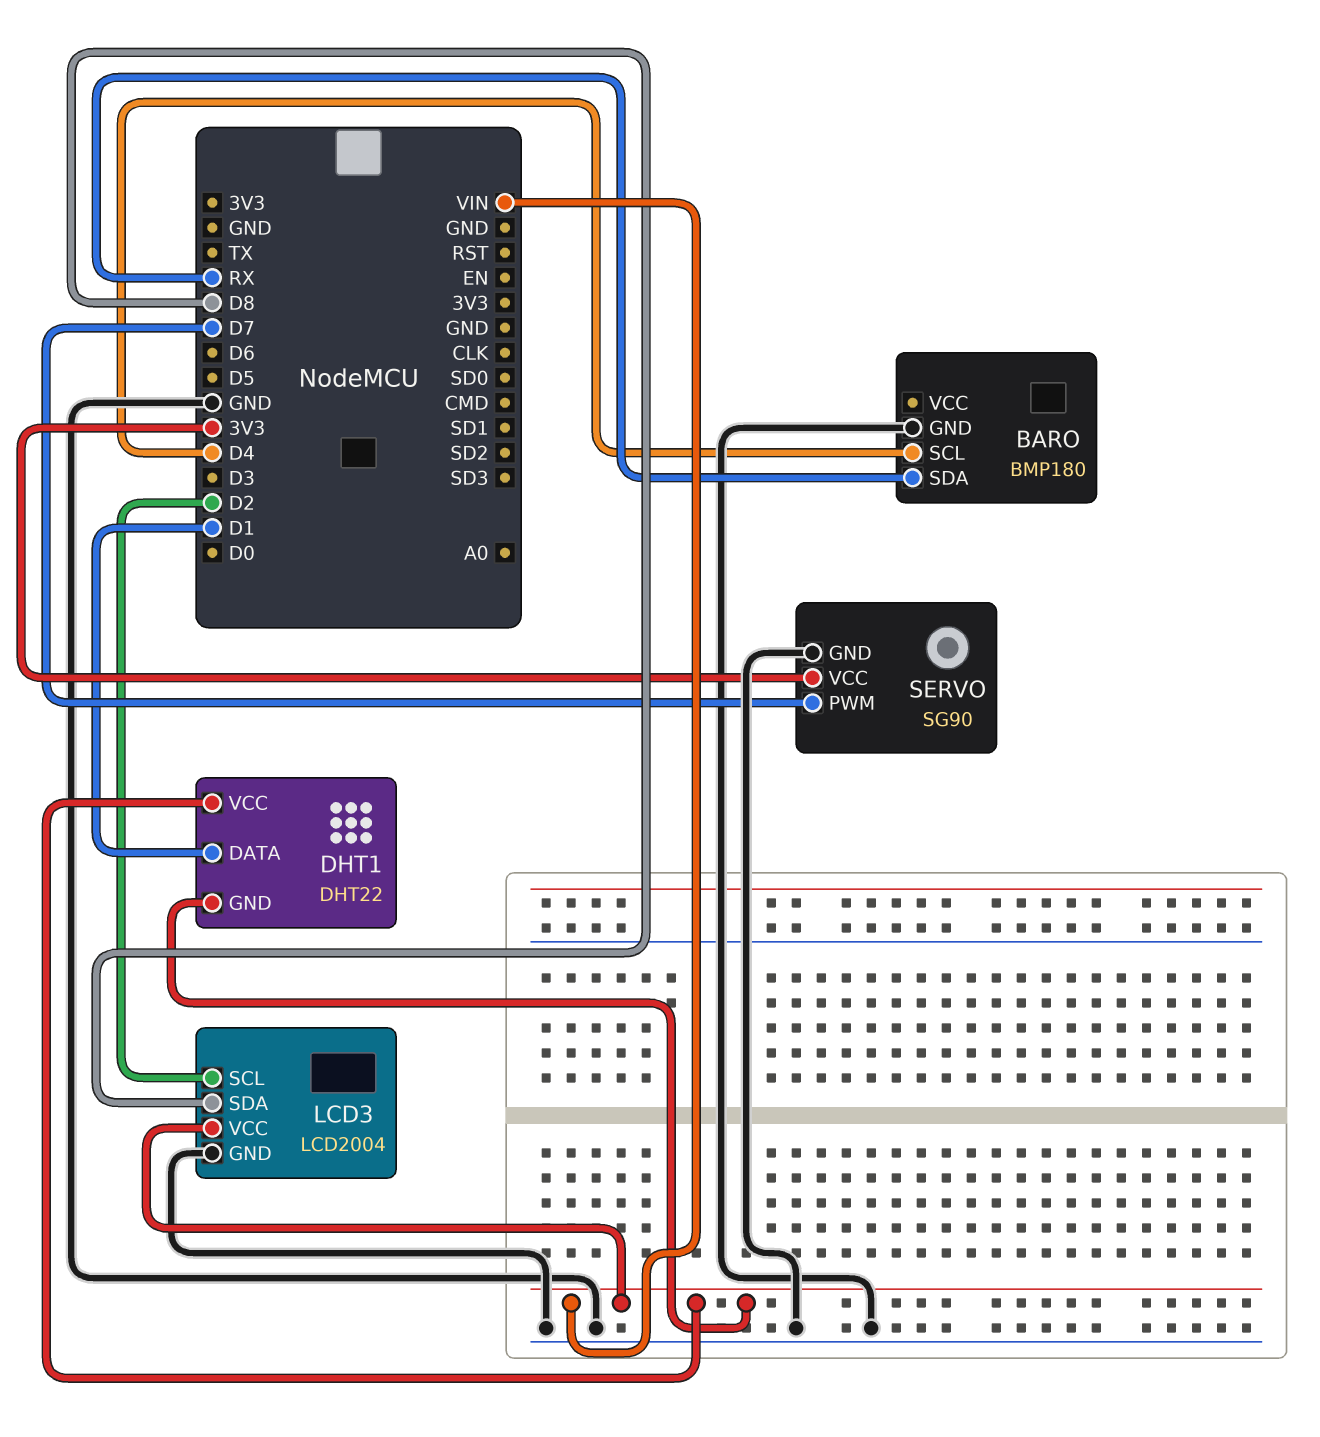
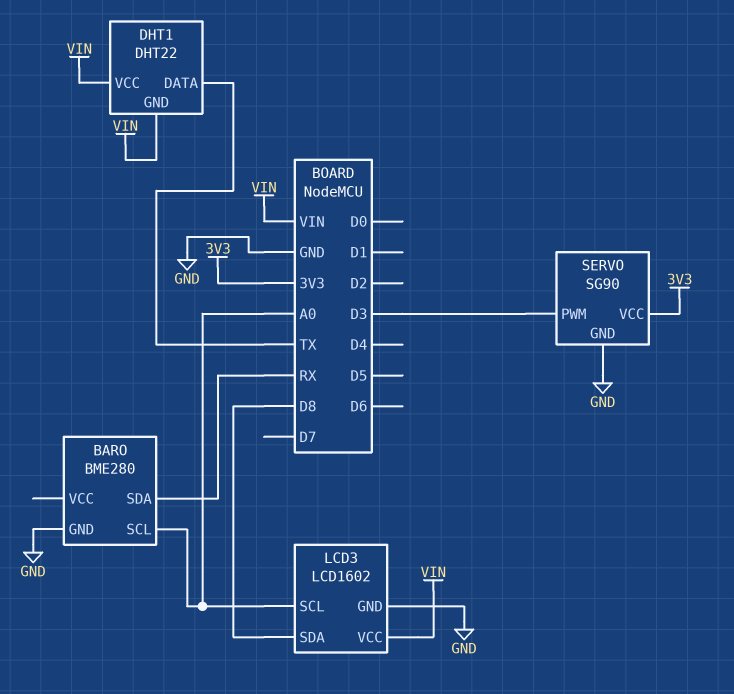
BARO: BMP180 -> BME280
BARO pin SCL: D4 -> A0
DHT1 pin DATA: D1 -> TX
LCD3: LCD2004 -> LCD1602
LCD3 pin SCL: D2 -> A0
SERVO pin PWM: D7 -> D3

